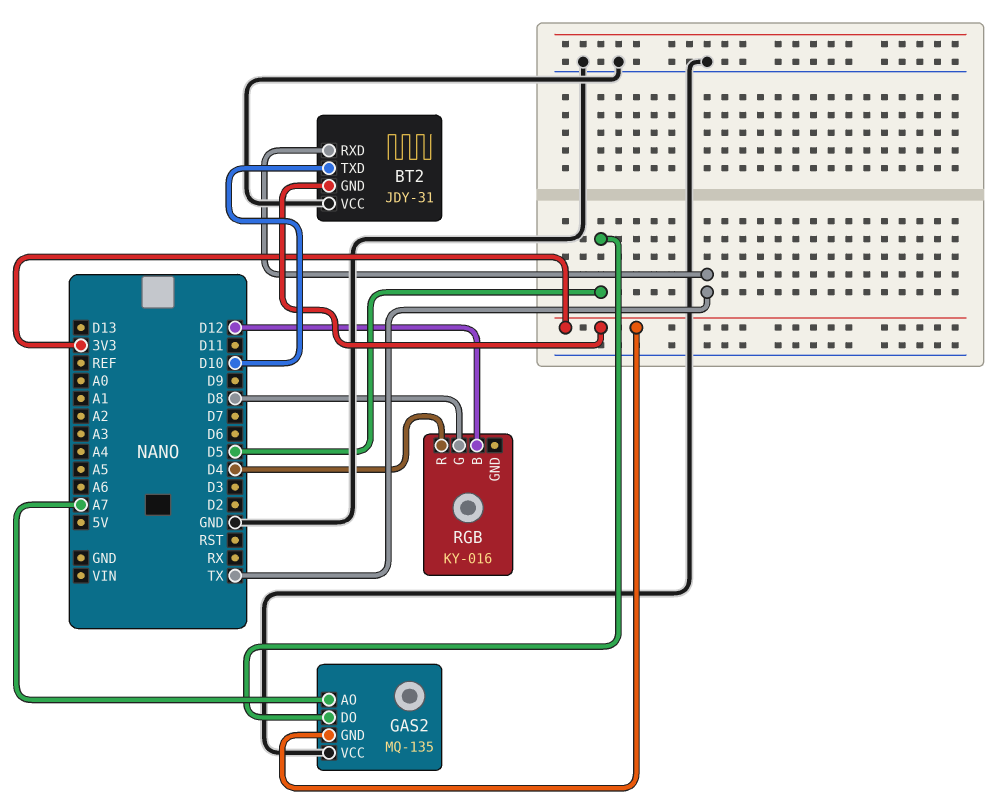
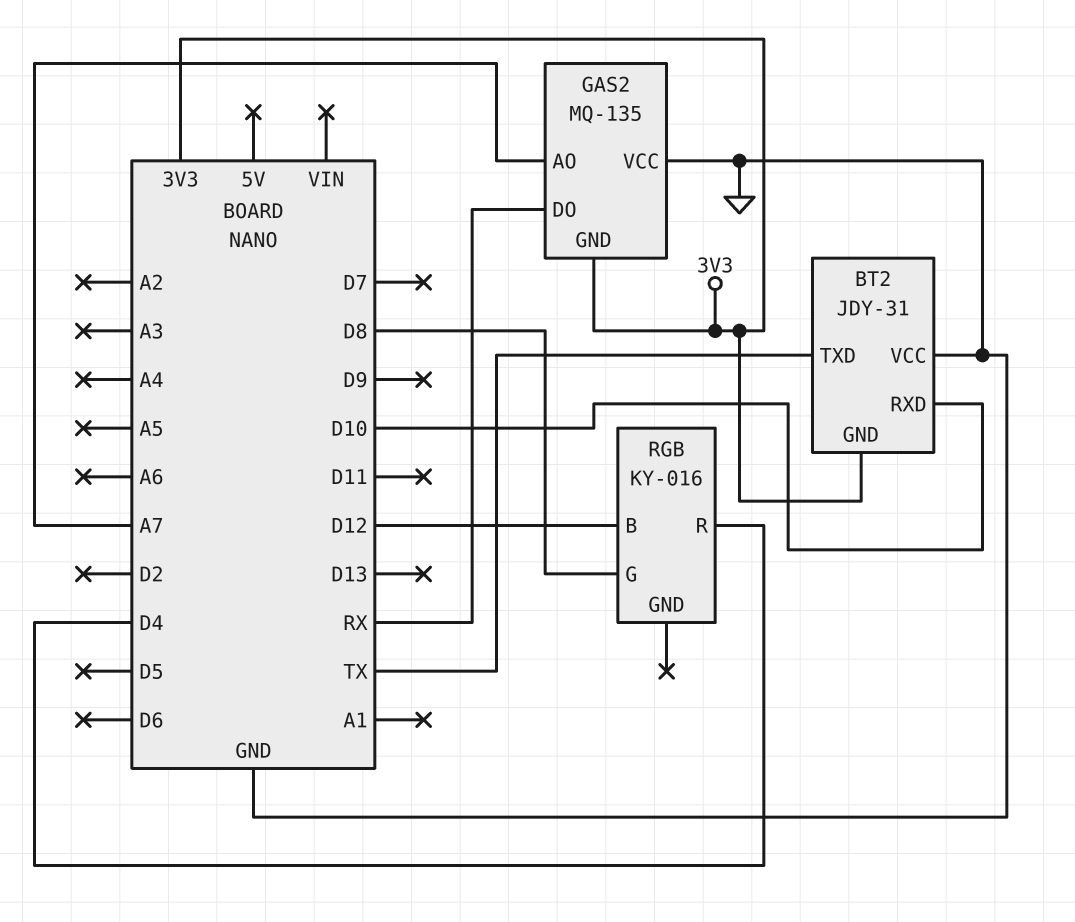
BT2 pin RXD: TX -> D10
BT2 pin TXD: D10 -> TX
GAS2 pin DO: D5 -> RX

